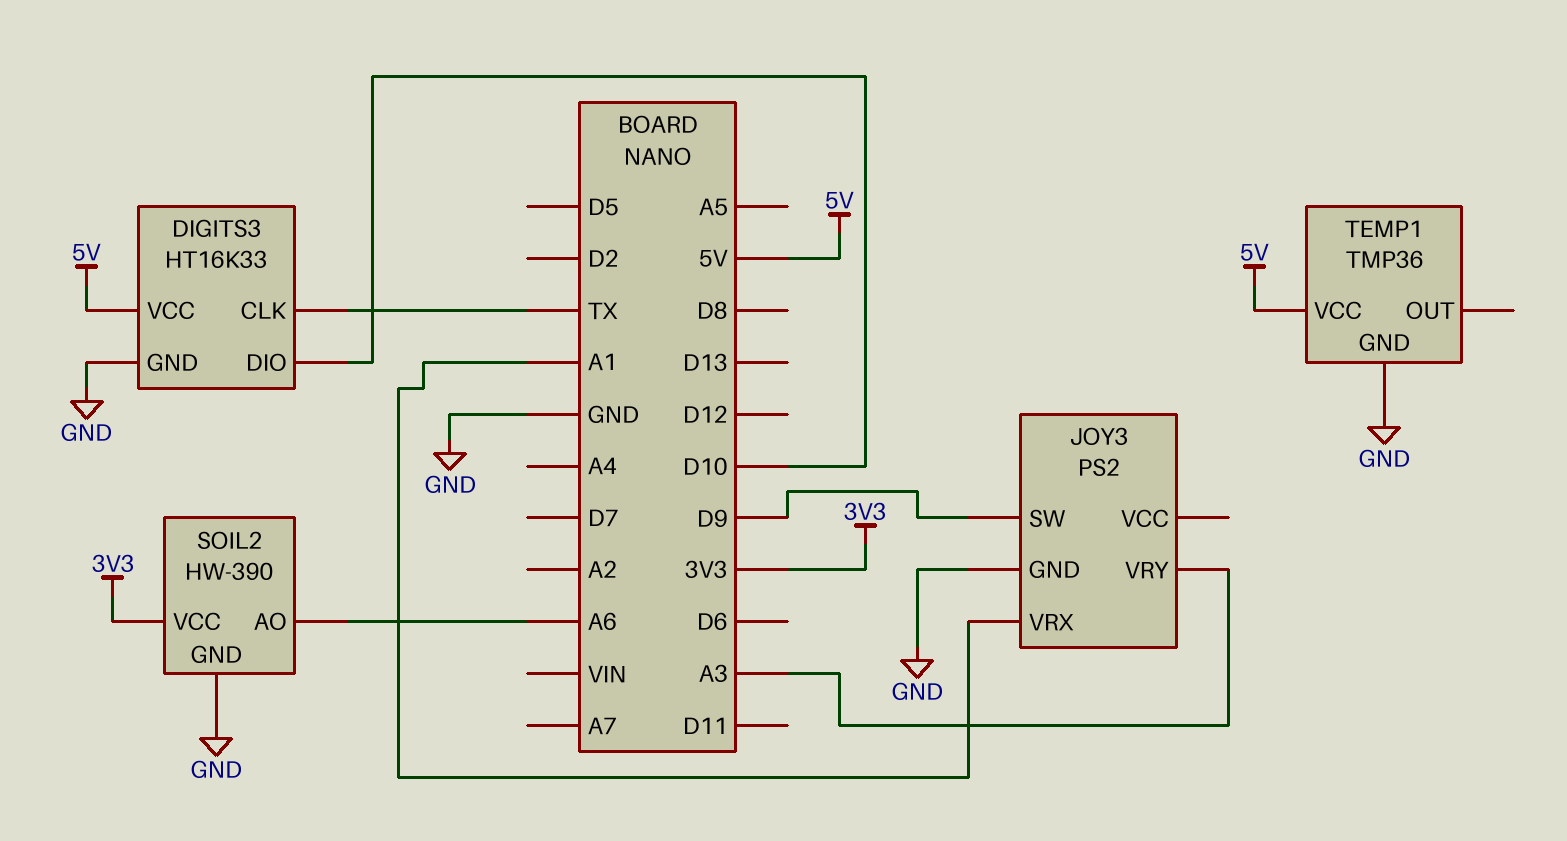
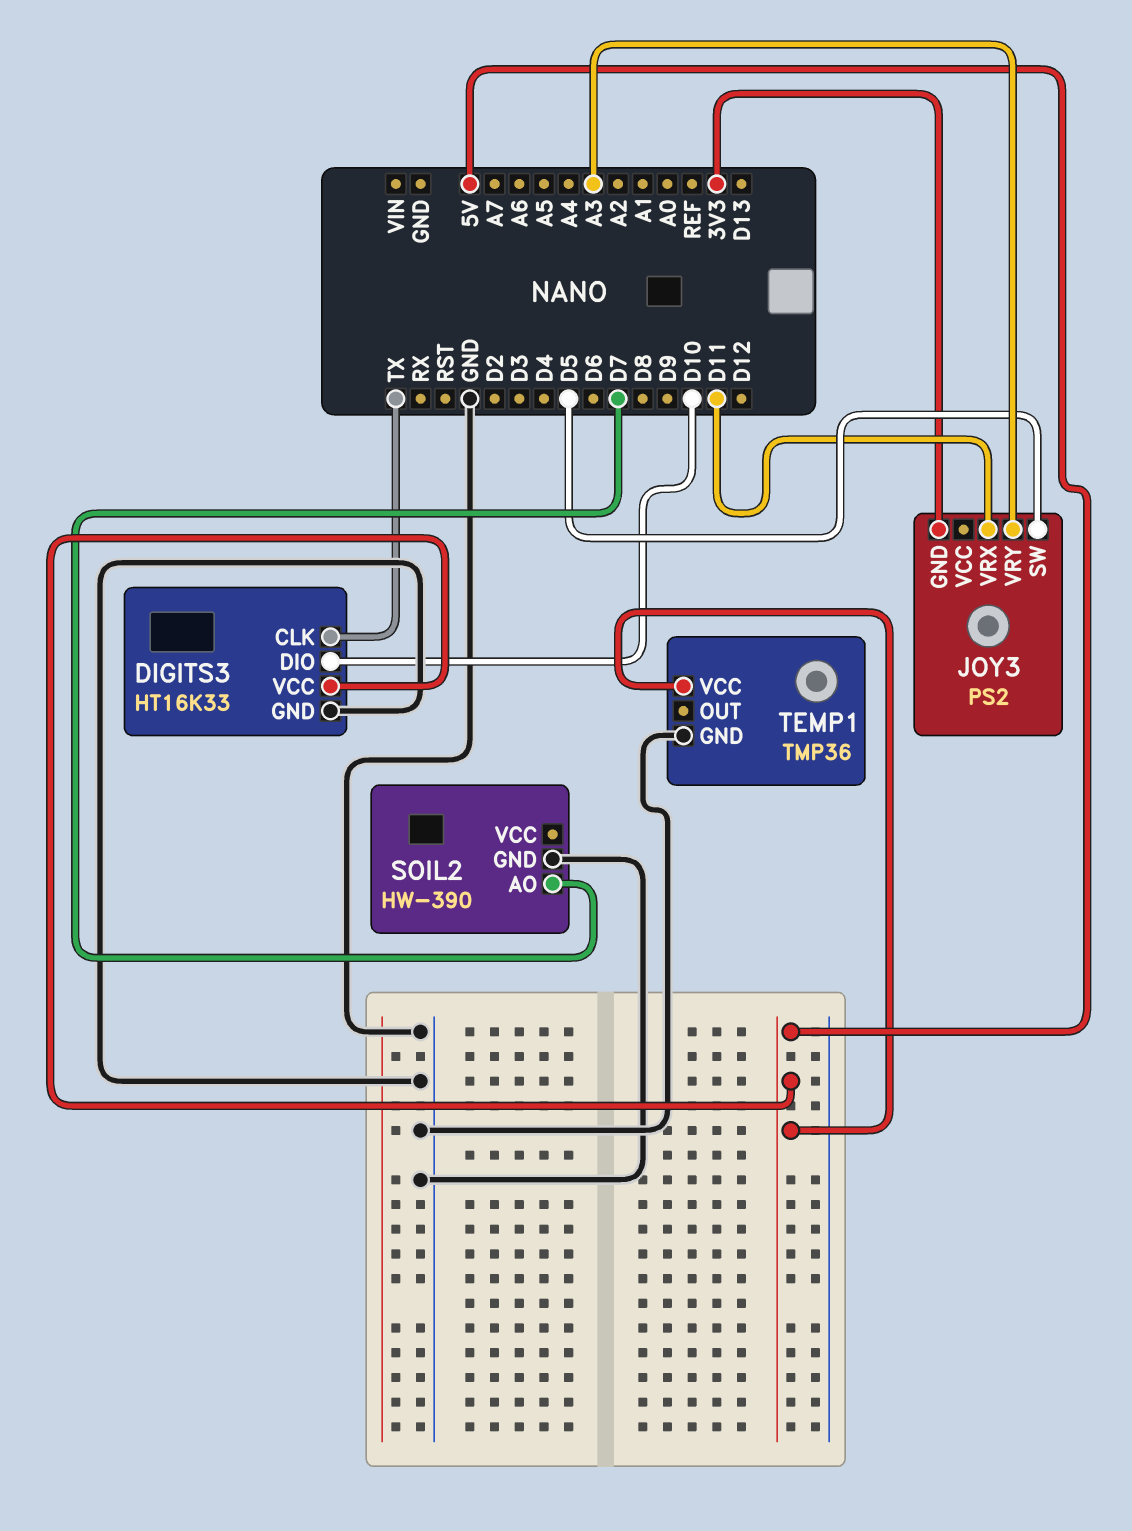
JOY3 pin GND: GND -> 3V3
JOY3 pin SW: D9 -> D5
JOY3 pin VRX: A1 -> D11
SOIL2 pin AO: A6 -> D7
SOIL2 pin VCC: 3V3 -> none

